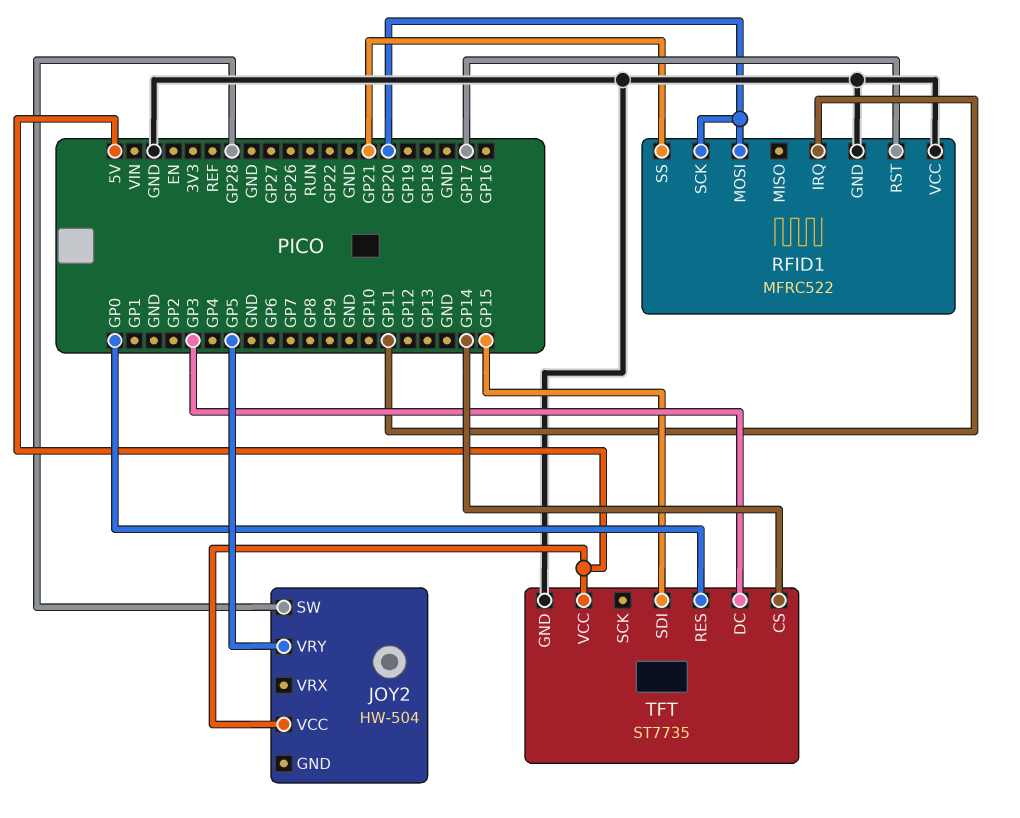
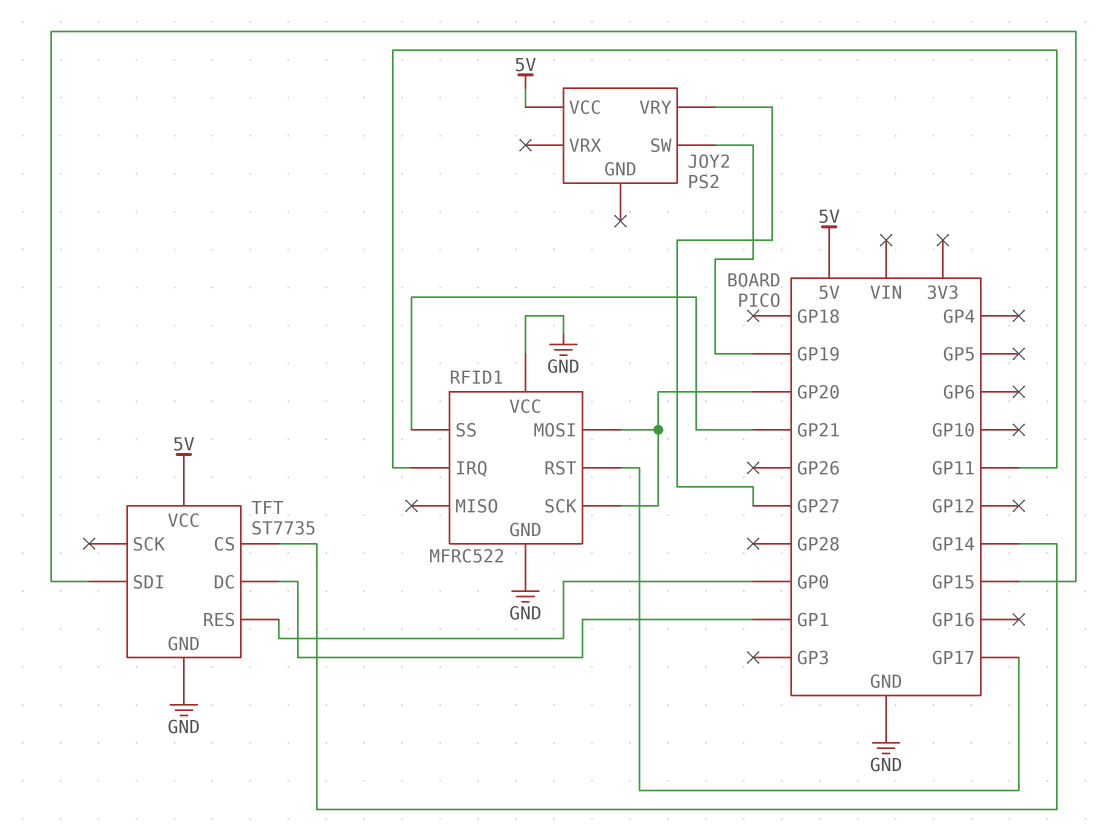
JOY2: HW-504 -> PS2
JOY2 pin SW: GP28 -> GP19
JOY2 pin VRY: GP5 -> GP27
TFT pin DC: GP3 -> GP1

